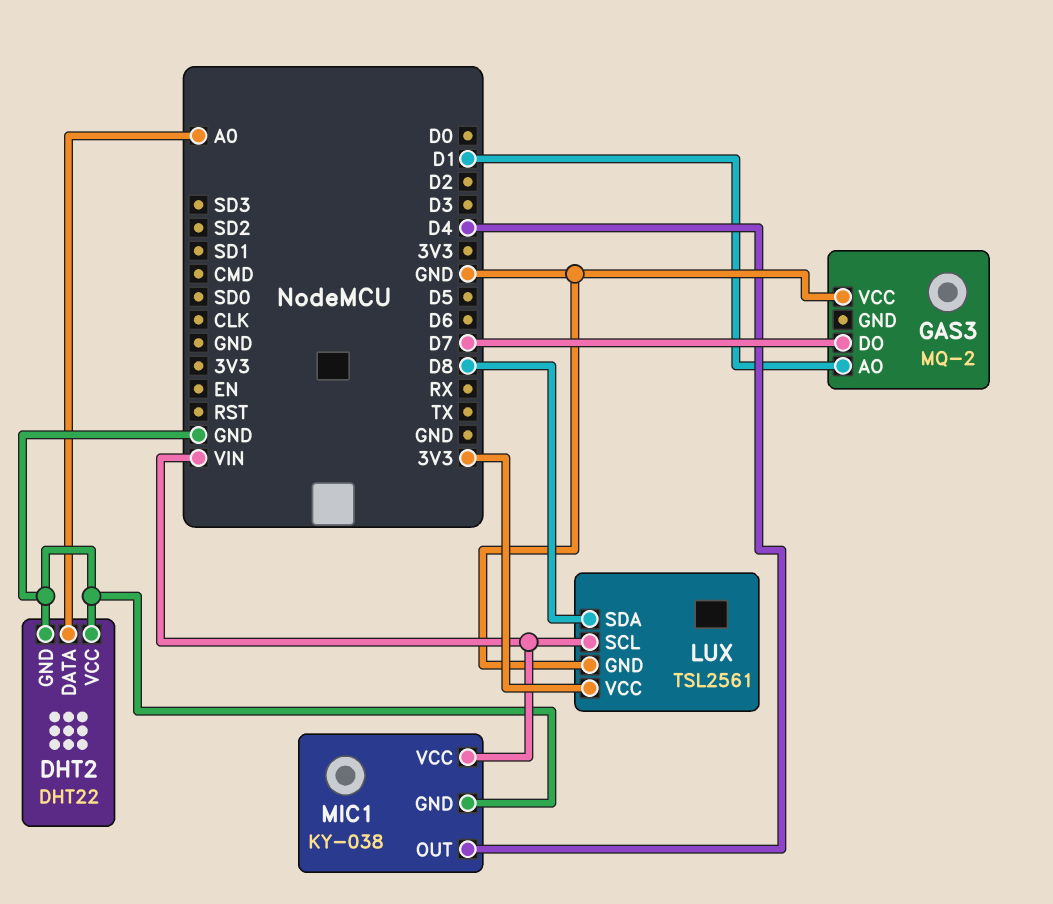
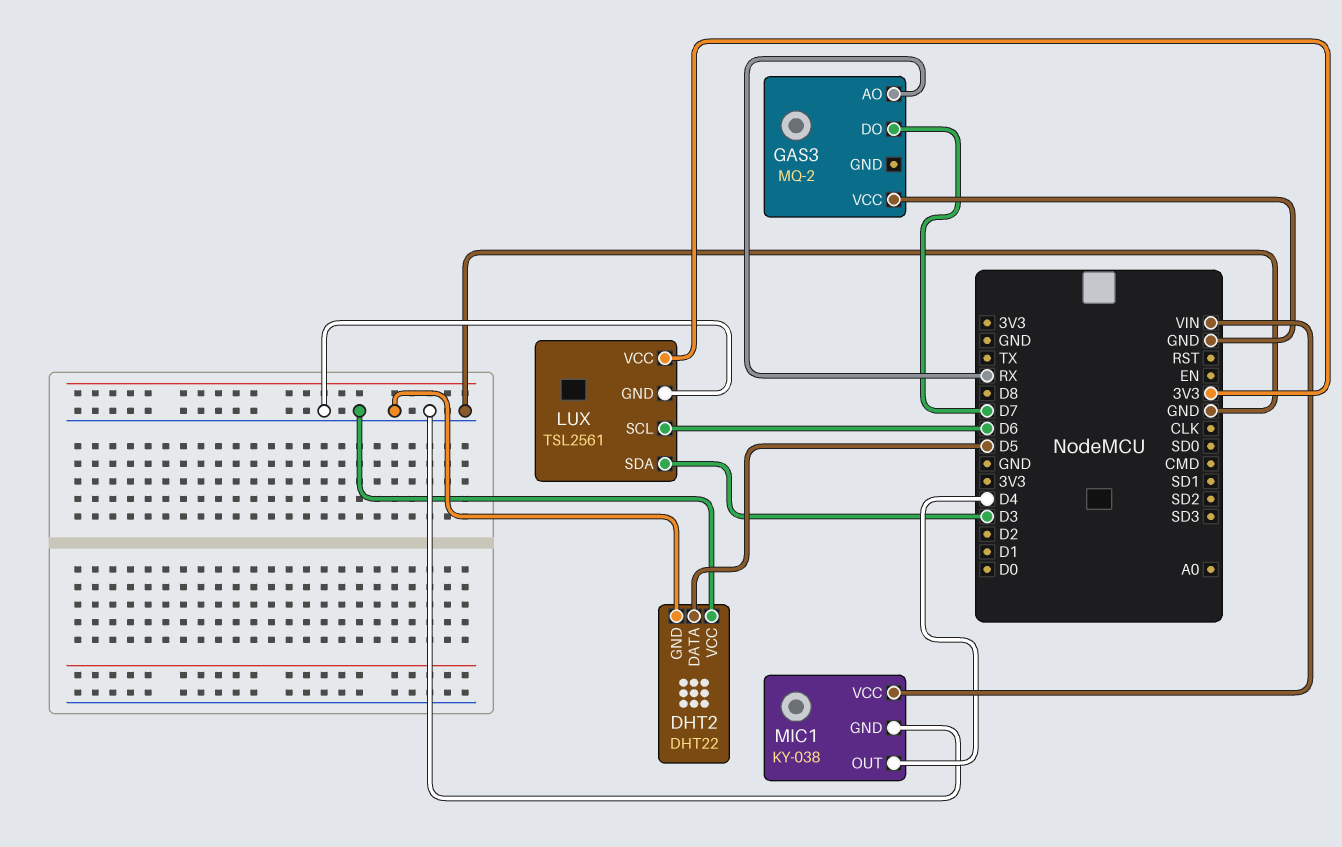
DHT2 pin DATA: A0 -> D5
GAS3 pin AO: D1 -> RX
LUX pin SCL: VIN -> D6
LUX pin SDA: D8 -> D3

